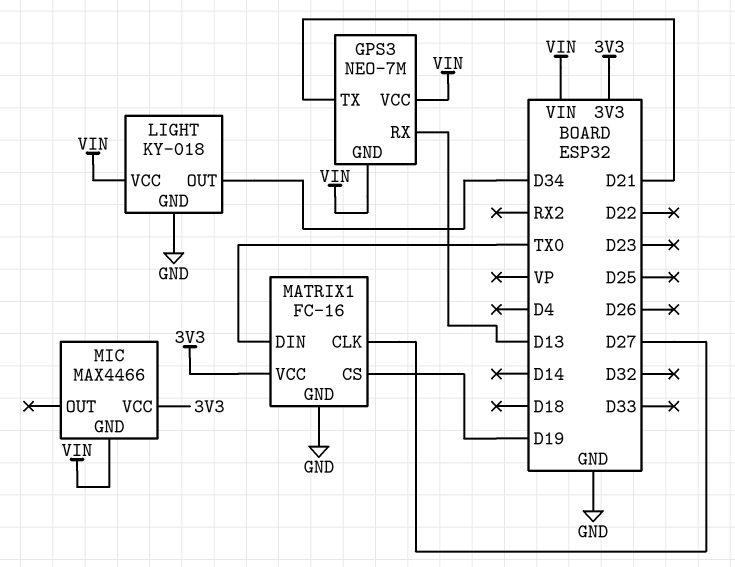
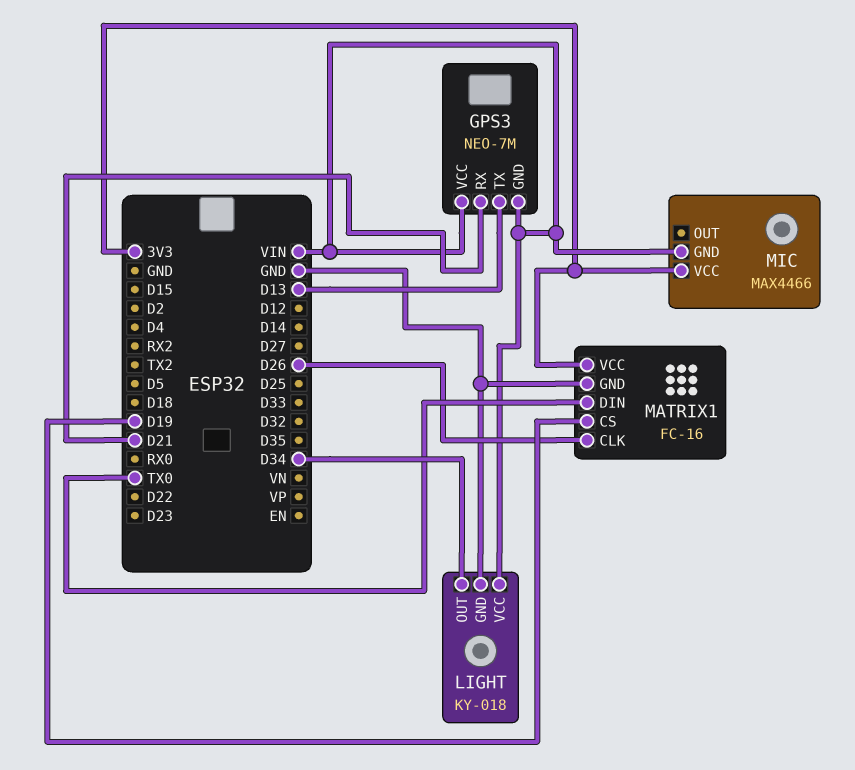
GPS3 pin RX: D13 -> D21
GPS3 pin TX: D21 -> D13
MATRIX1 pin CLK: D27 -> D26

